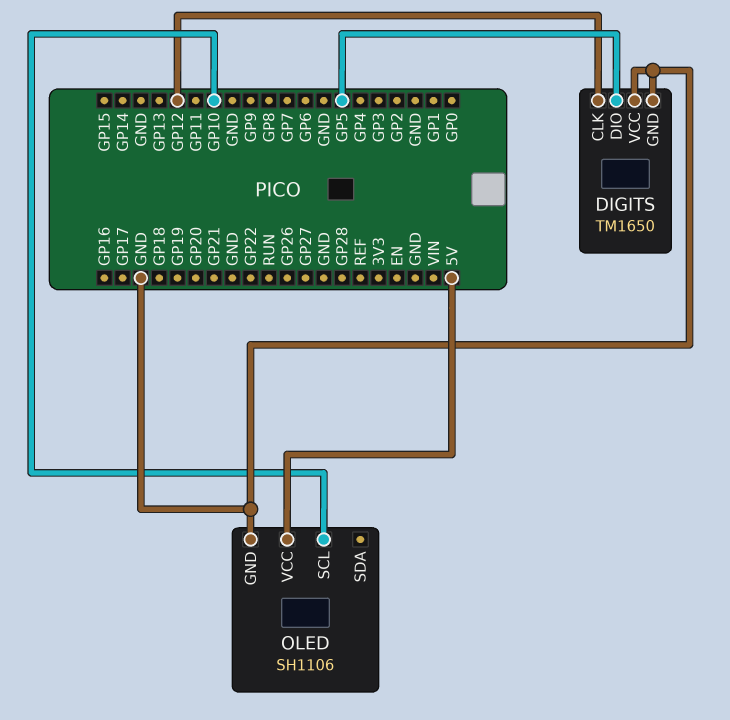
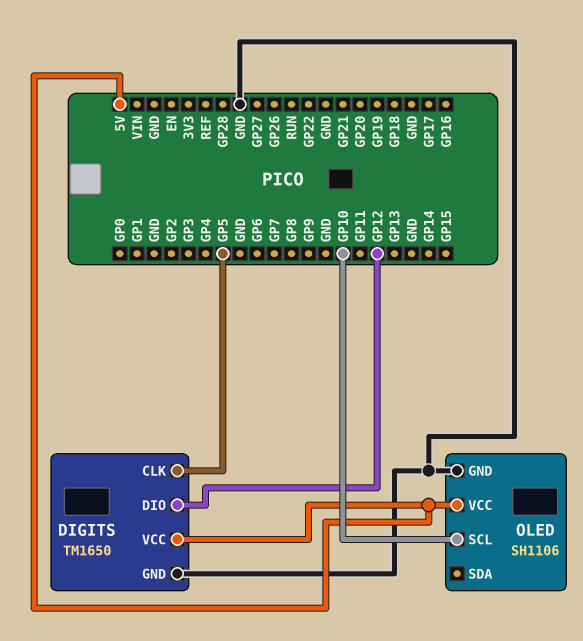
DIGITS pin CLK: GP12 -> GP5
DIGITS pin DIO: GP5 -> GP12
DIGITS pin VCC: GND -> 5V

